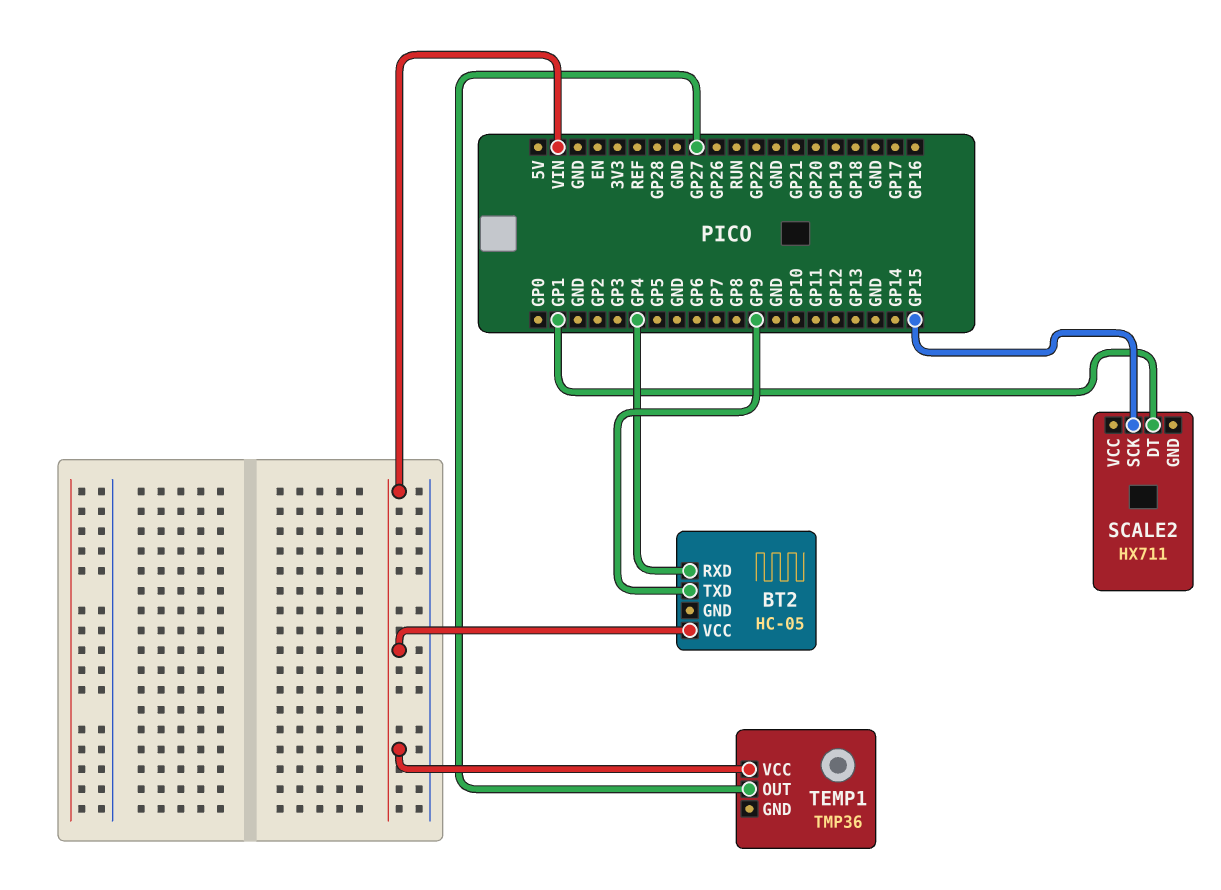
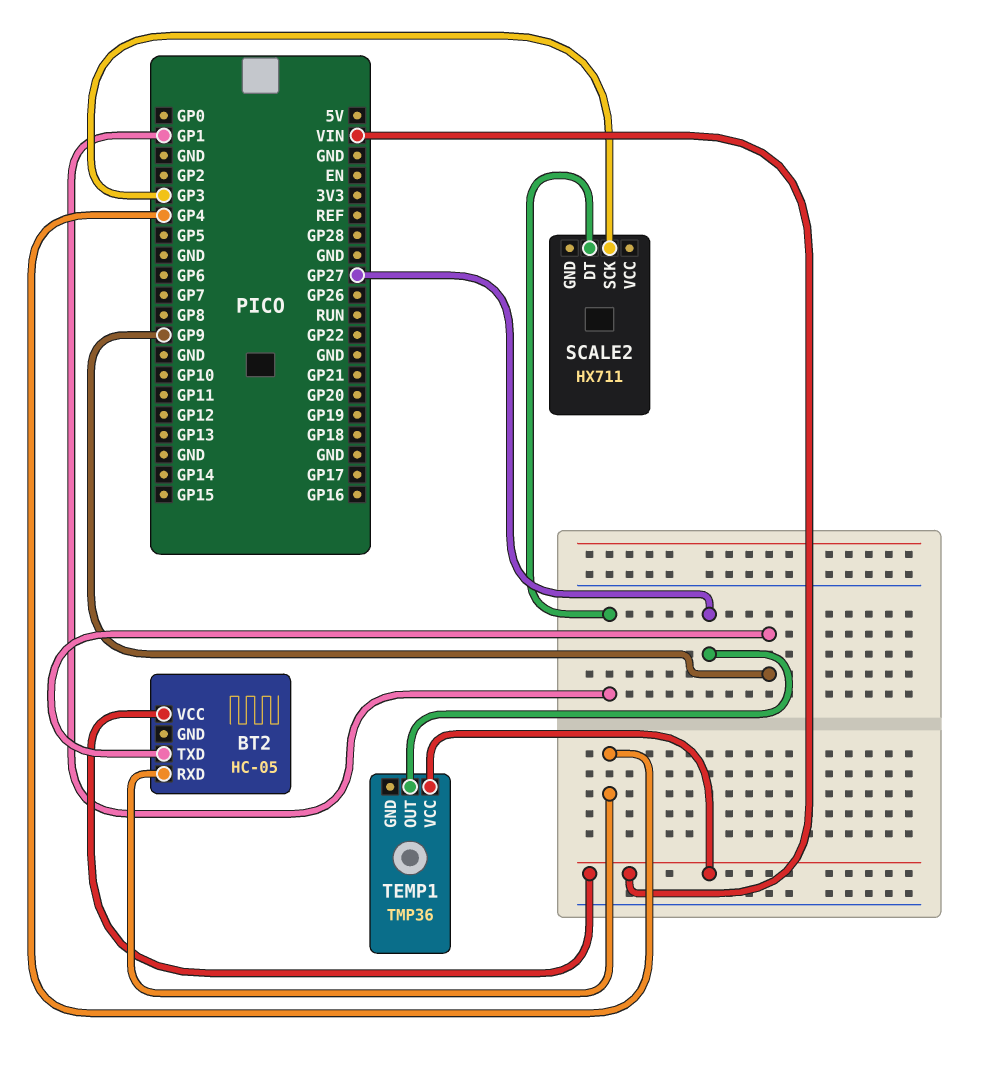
SCALE2 pin SCK: GP15 -> GP3

